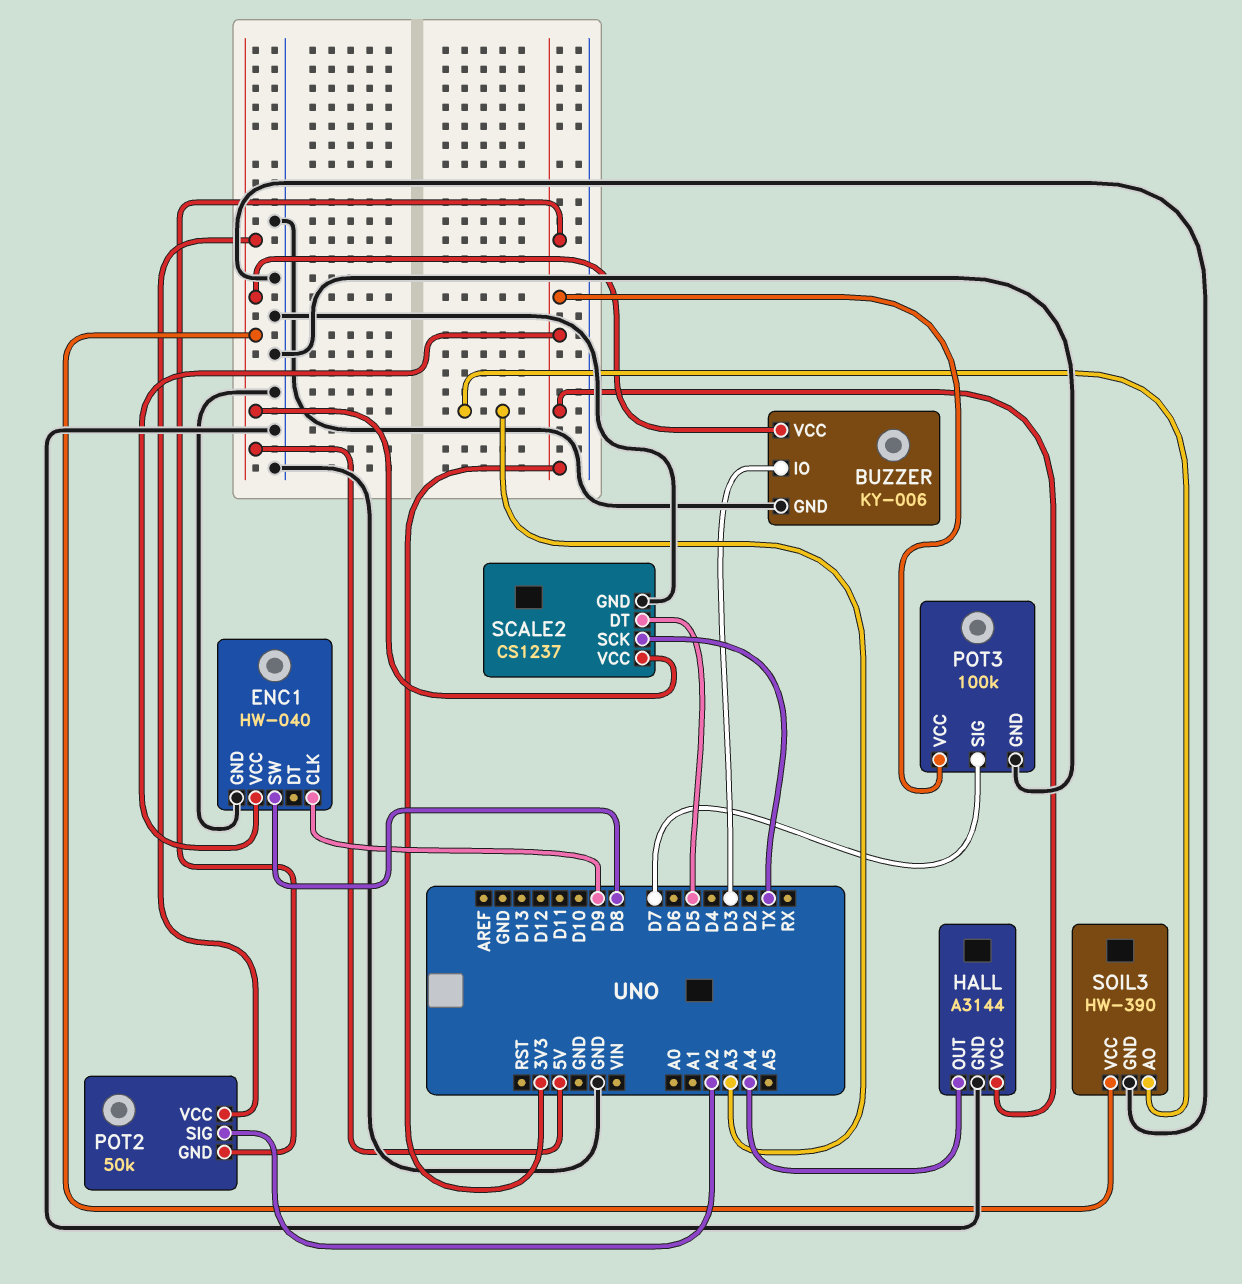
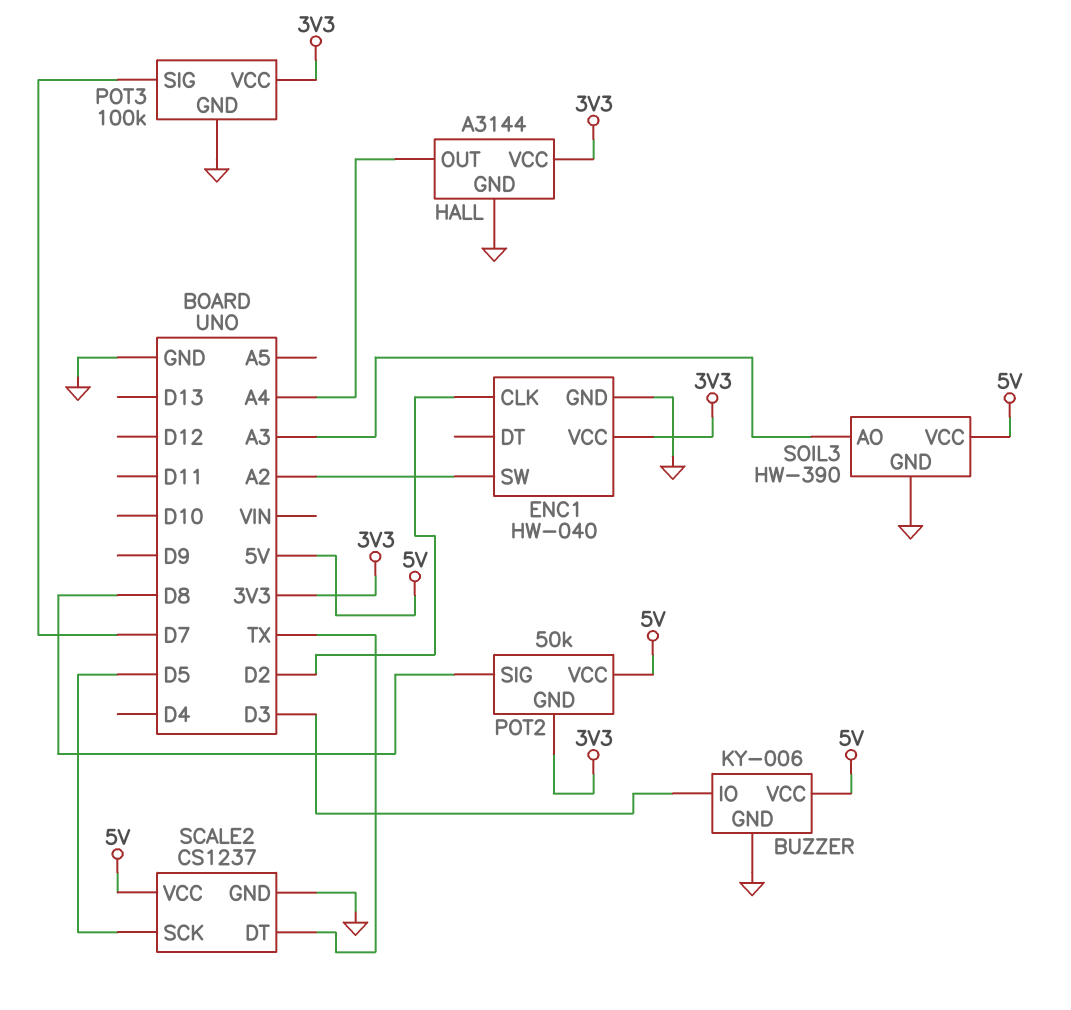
ENC1 pin CLK: D9 -> D2
ENC1 pin SW: D8 -> A2
POT2 pin SIG: A2 -> D8
SCALE2 pin DT: D5 -> TX
SCALE2 pin SCK: TX -> D5

